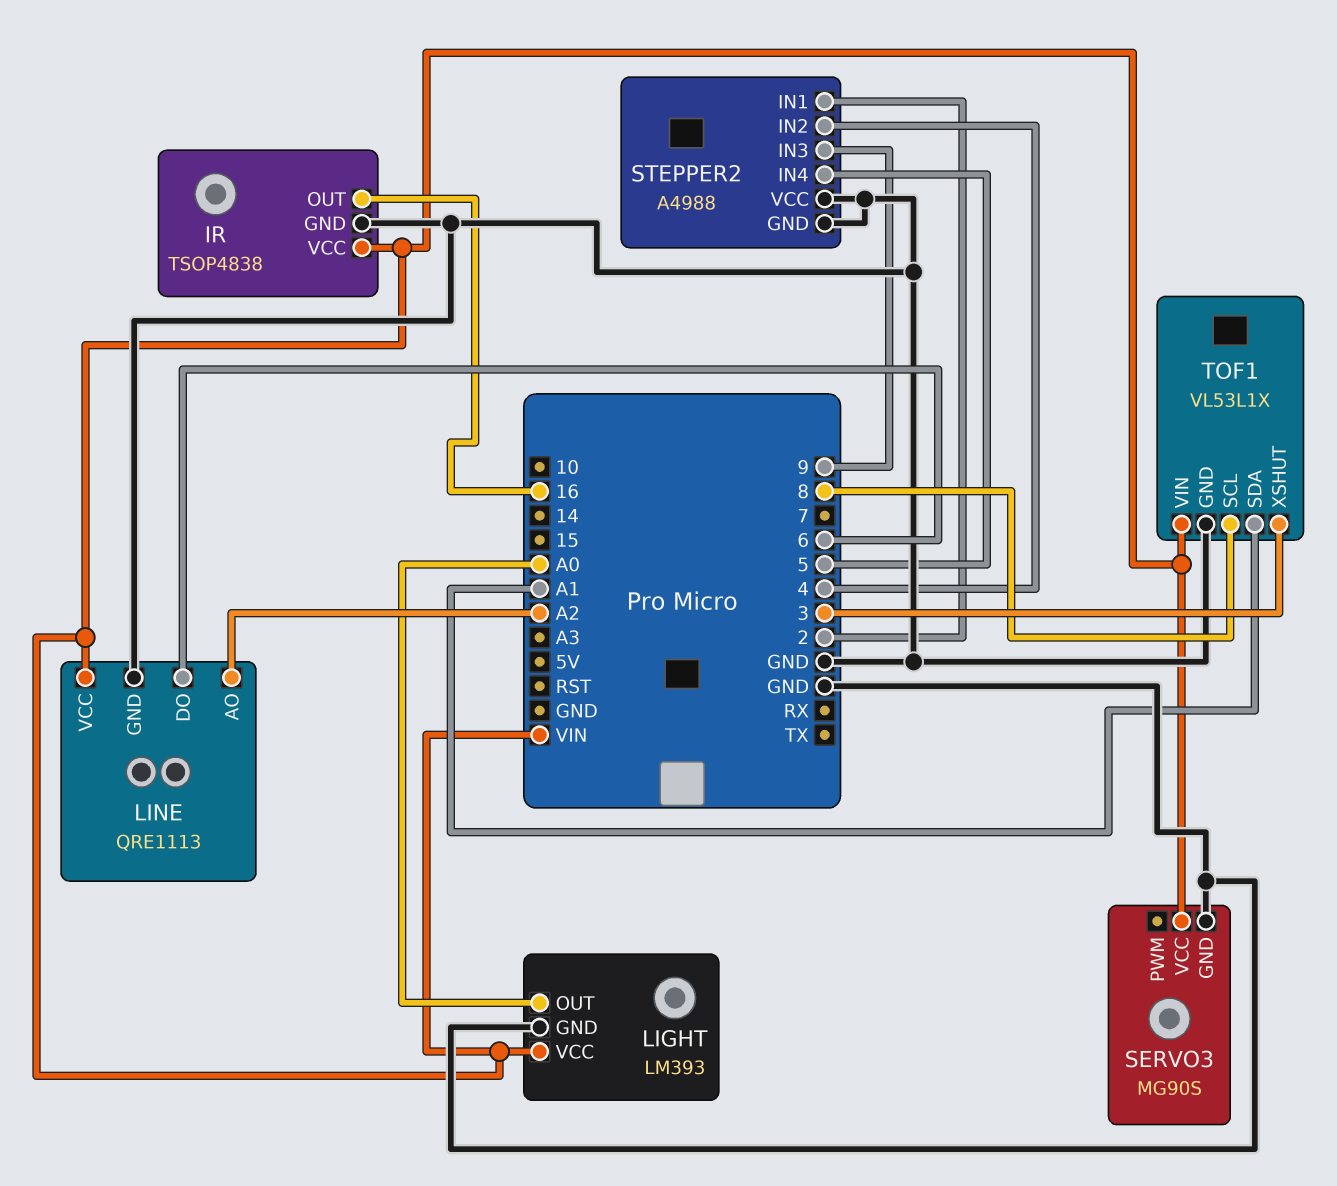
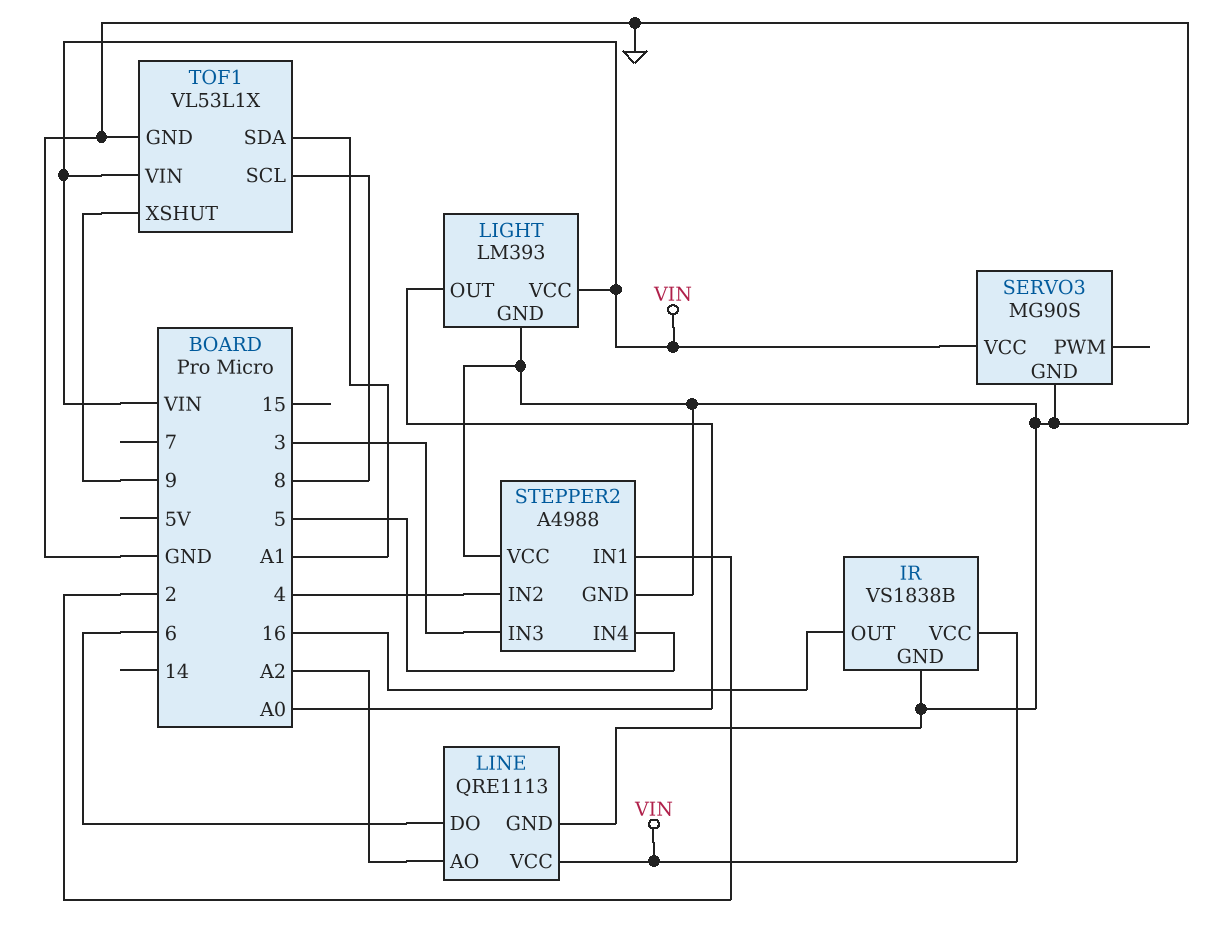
IR: TSOP4838 -> VS1838B
STEPPER2 pin IN3: 9 -> 3
TOF1 pin XSHUT: 3 -> 9

